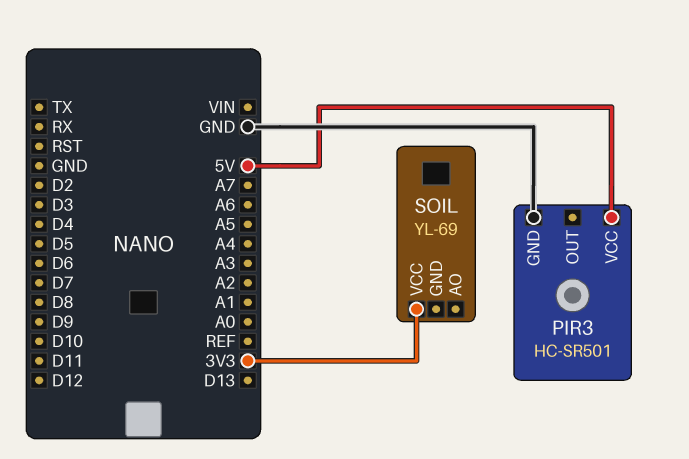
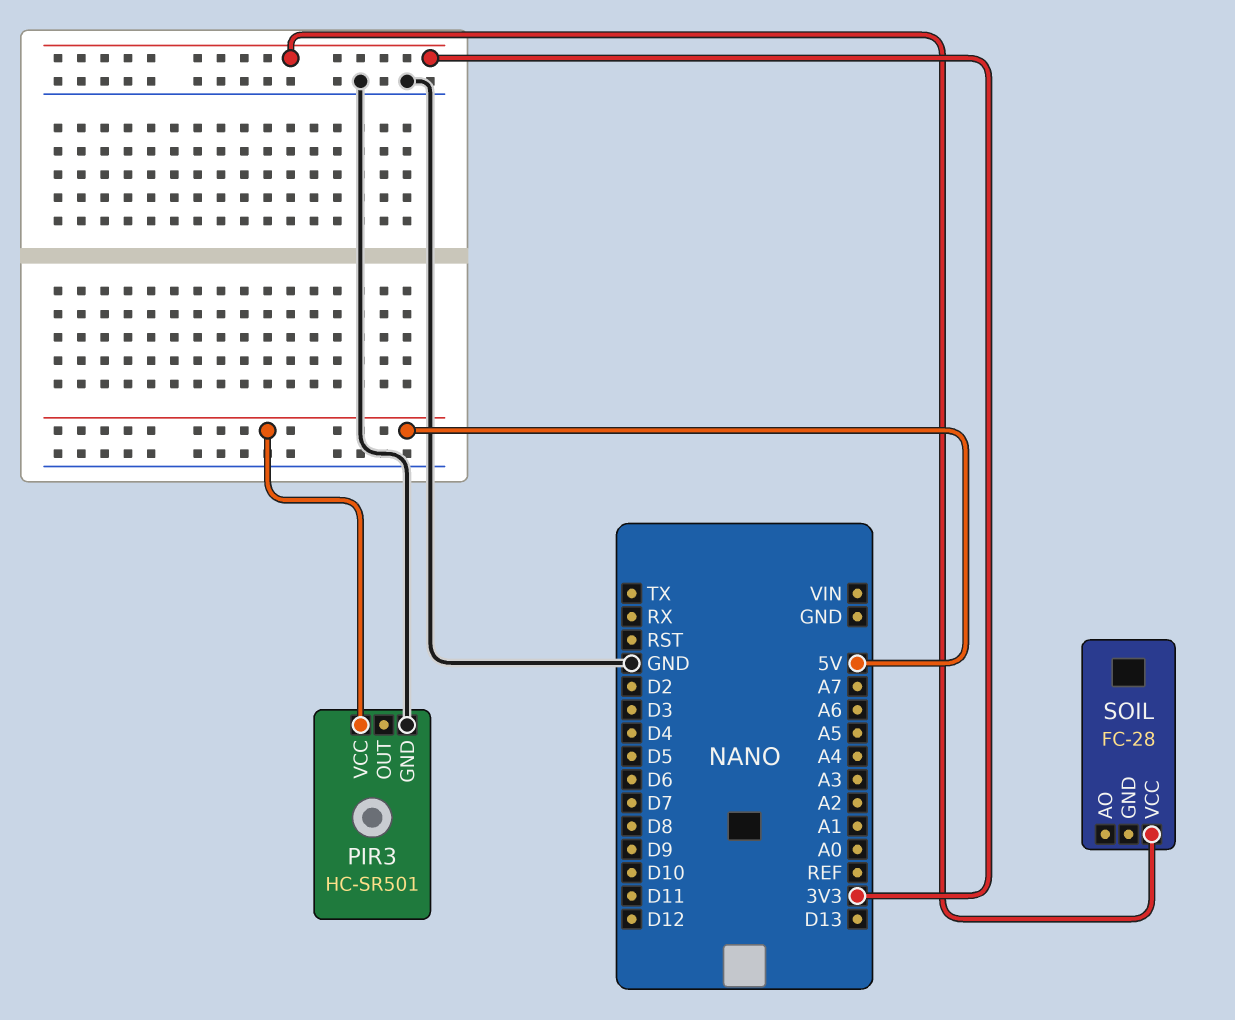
SOIL: YL-69 -> FC-28

